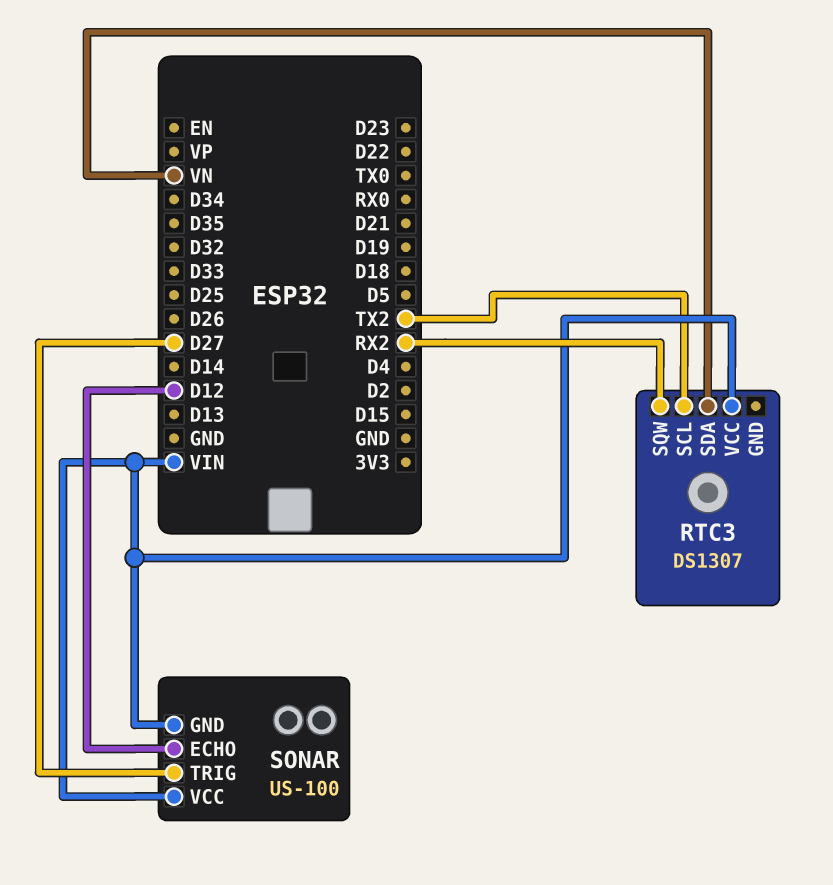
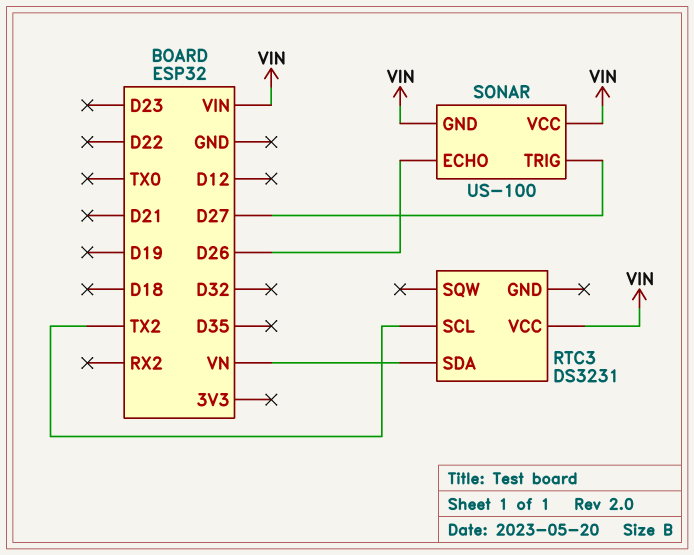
RTC3: DS1307 -> DS3231
RTC3 pin SQW: RX2 -> none
SONAR pin ECHO: D12 -> D26

